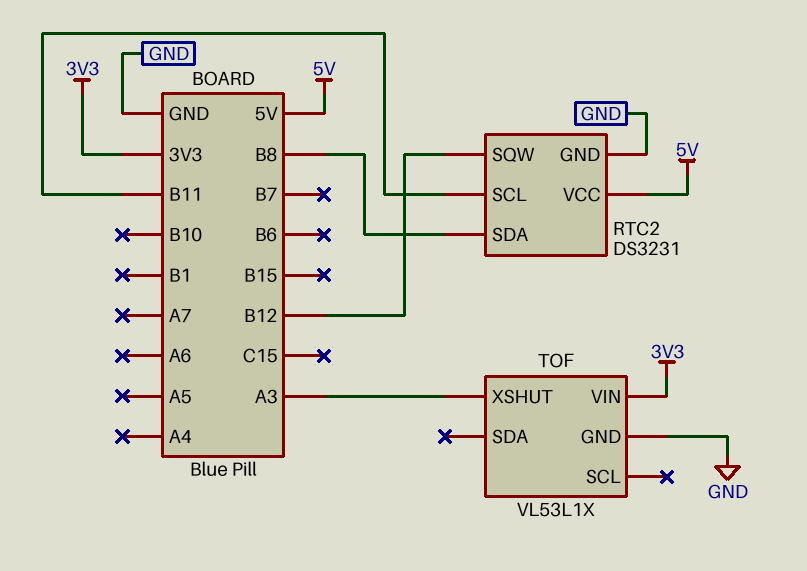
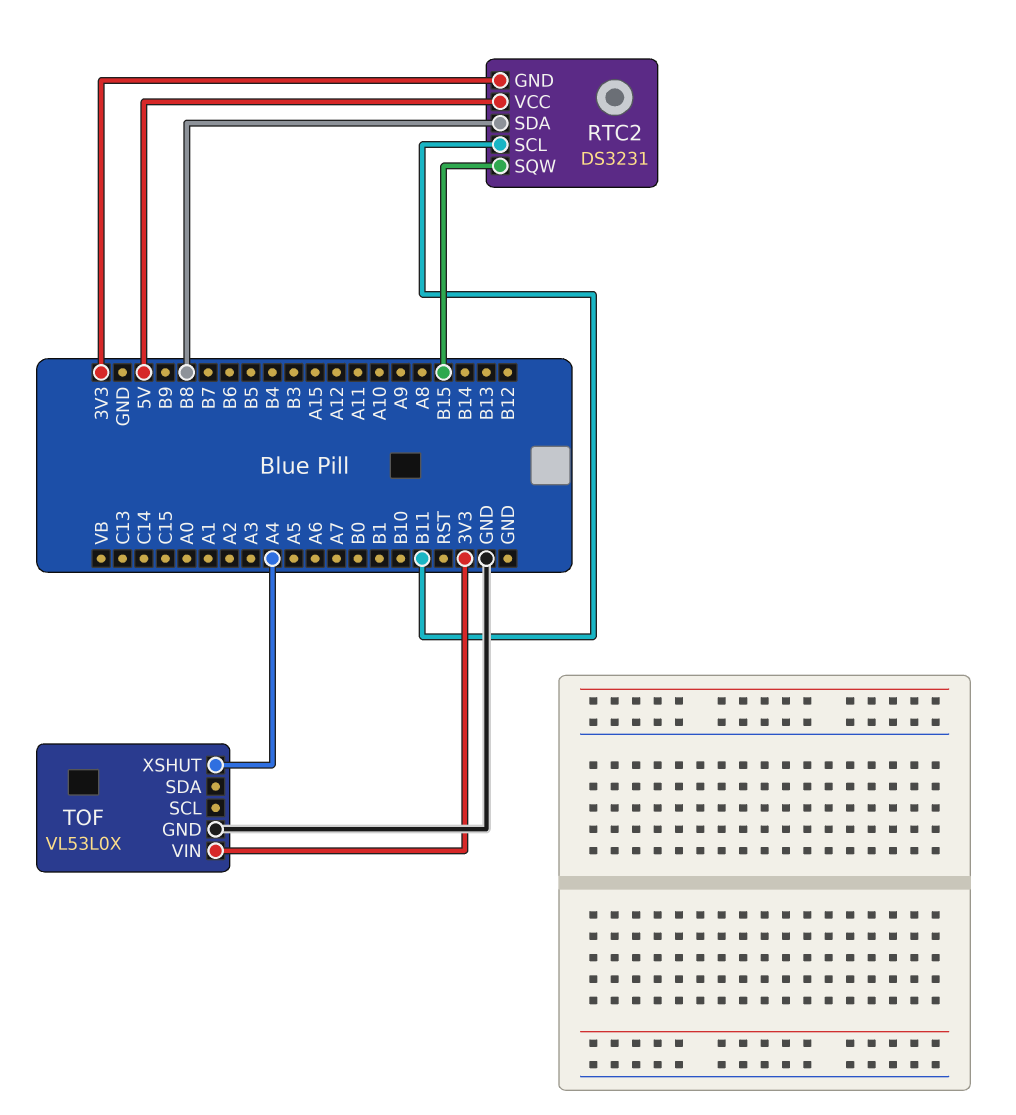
RTC2 pin GND: GND -> 3V3
RTC2 pin SQW: B12 -> B15
TOF: VL53L1X -> VL53L0X
TOF pin XSHUT: A3 -> A4

